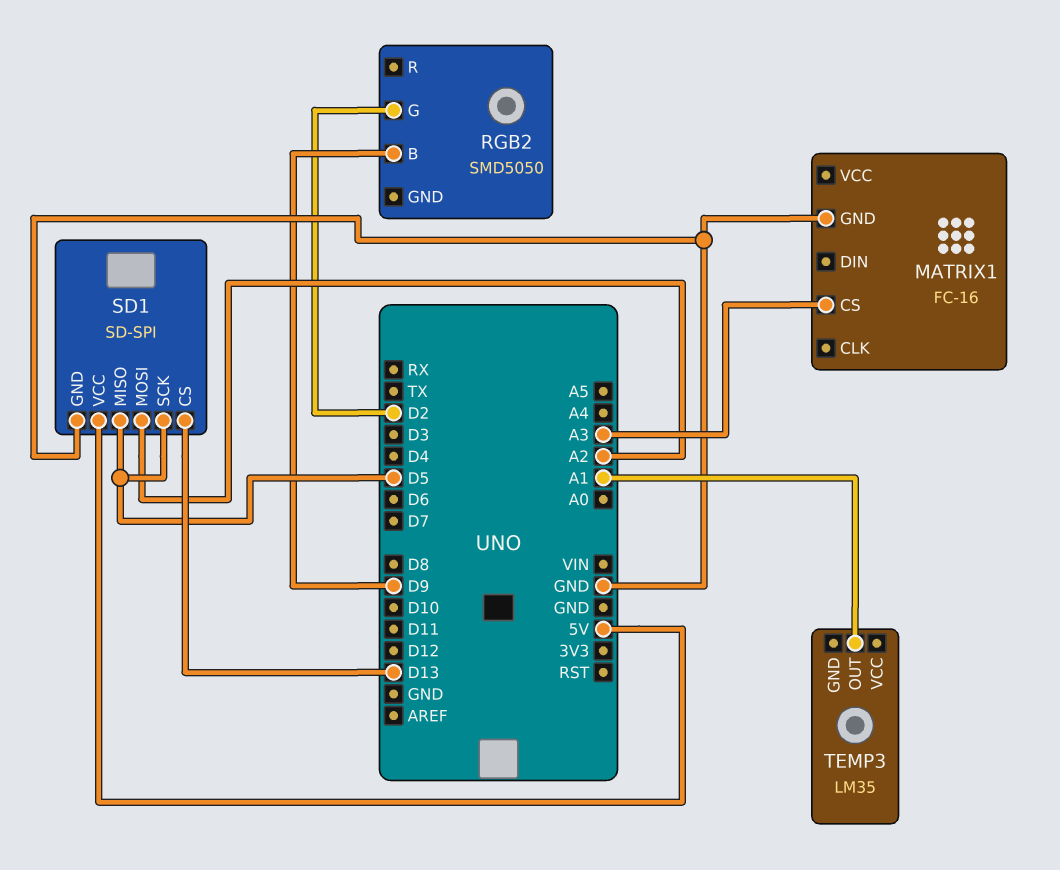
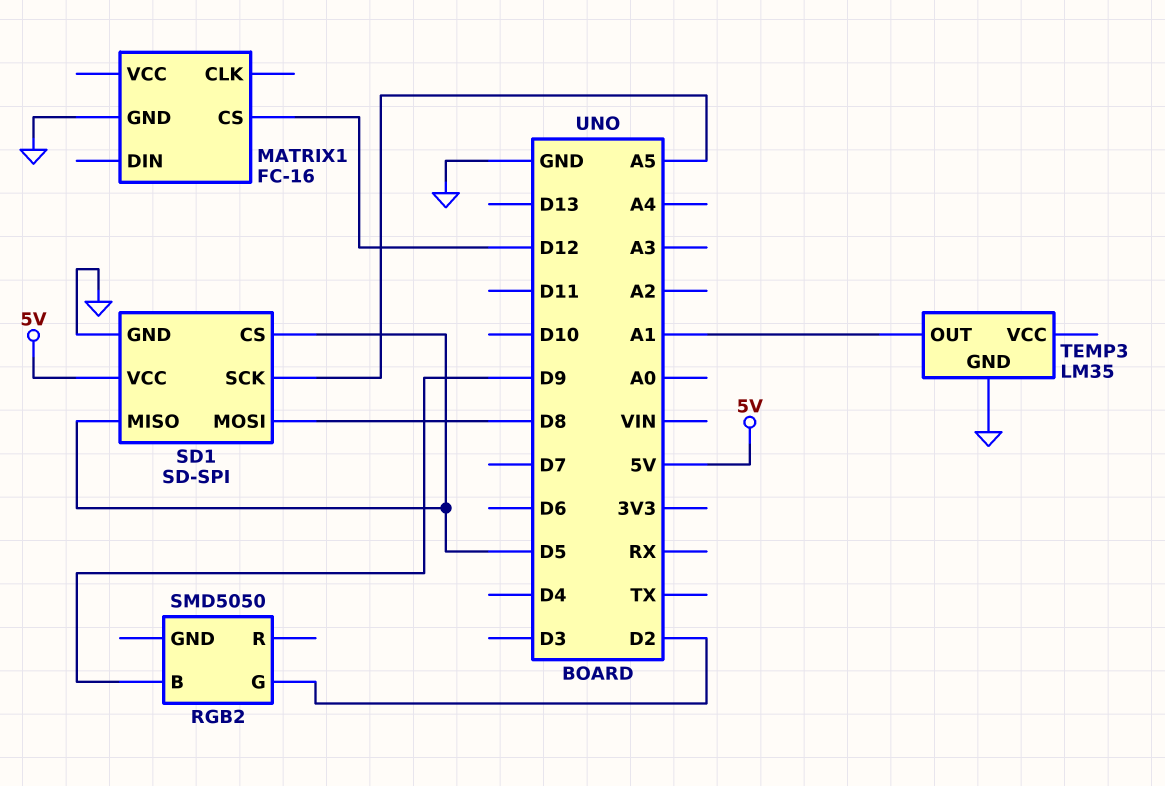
MATRIX1 pin CS: A3 -> D12
SD1 pin CS: D13 -> D5
SD1 pin MOSI: A2 -> D8
SD1 pin SCK: D5 -> A5
TEMP3 pin GND: none -> GND

